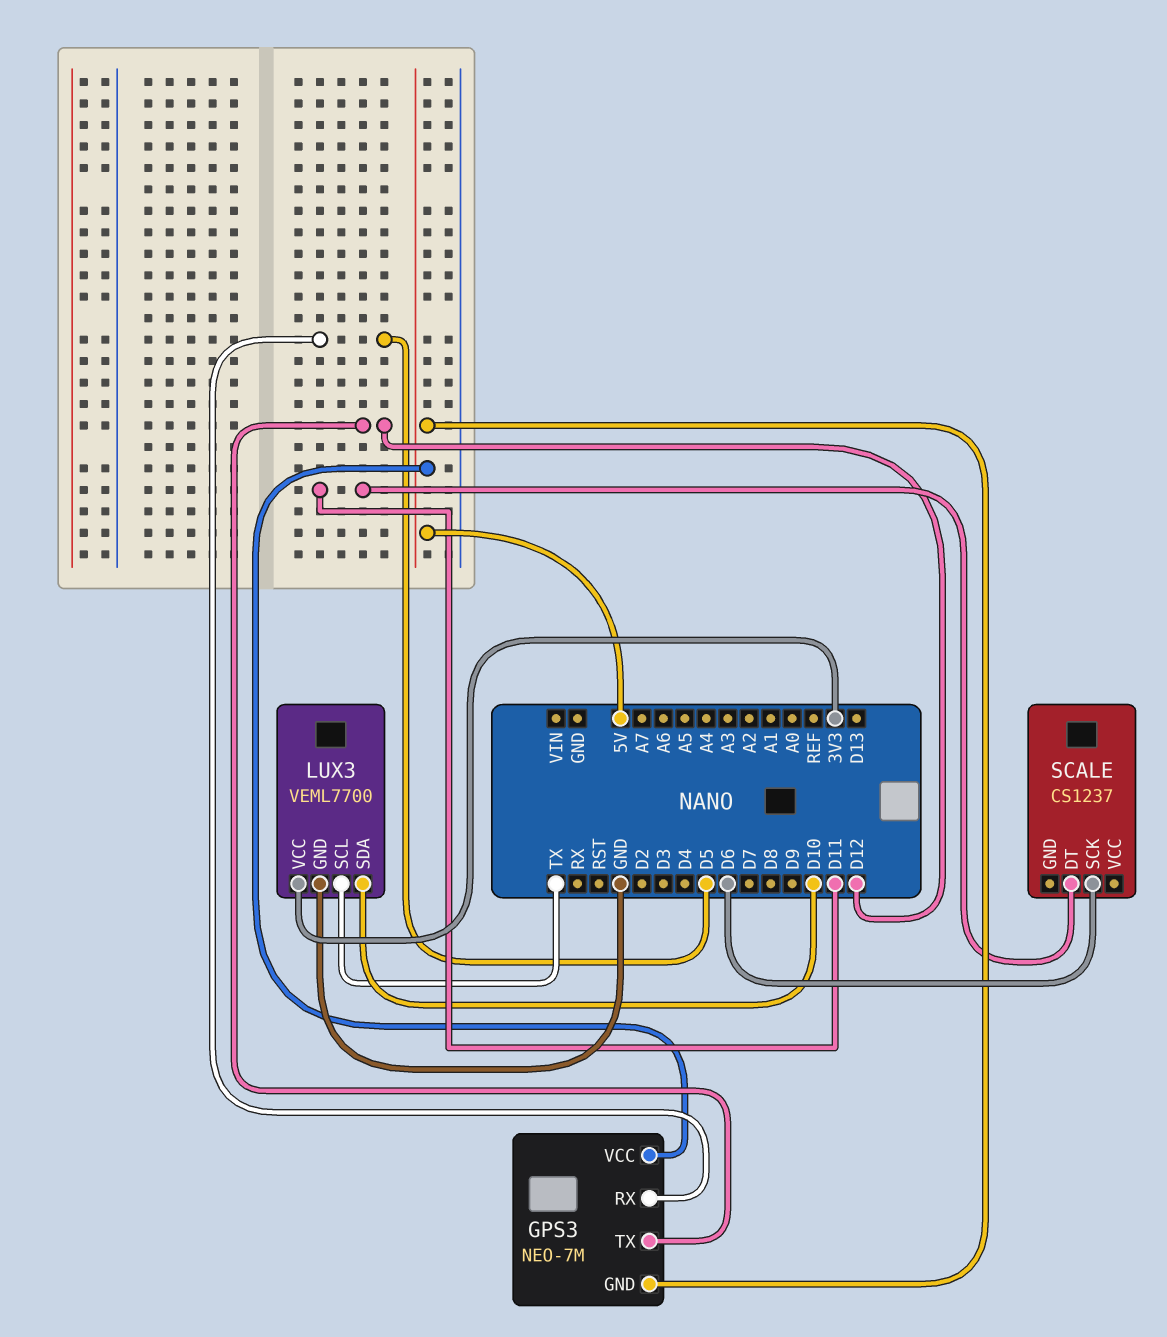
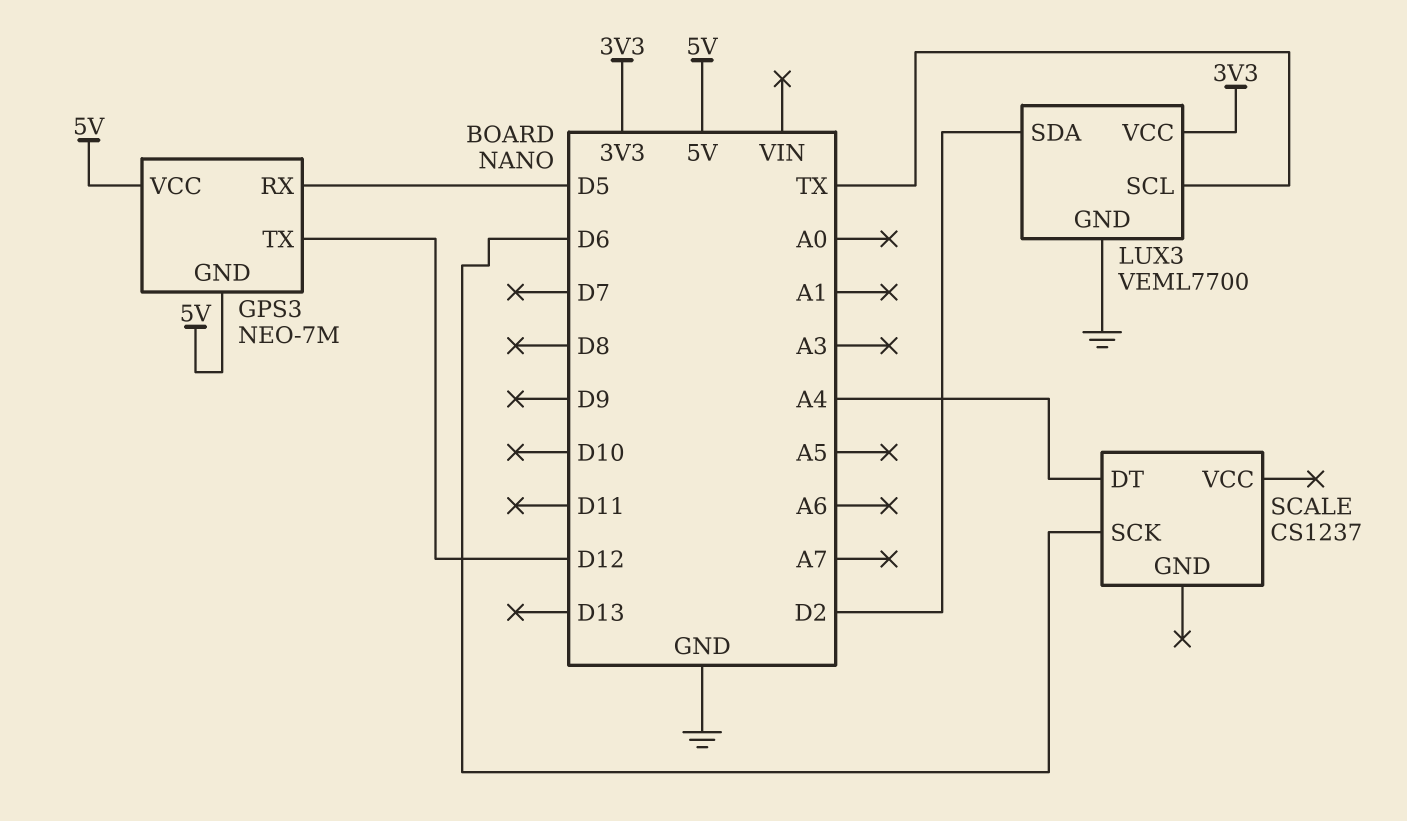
LUX3 pin SDA: D10 -> D2
SCALE pin DT: D11 -> A4

